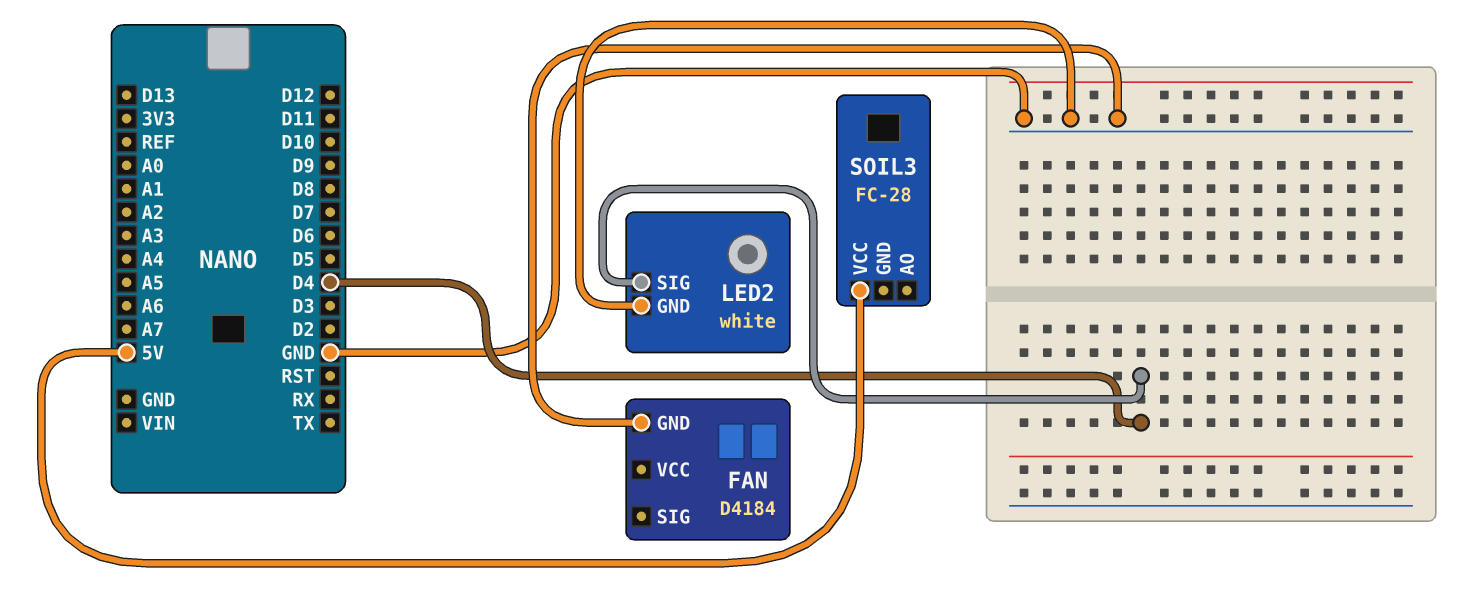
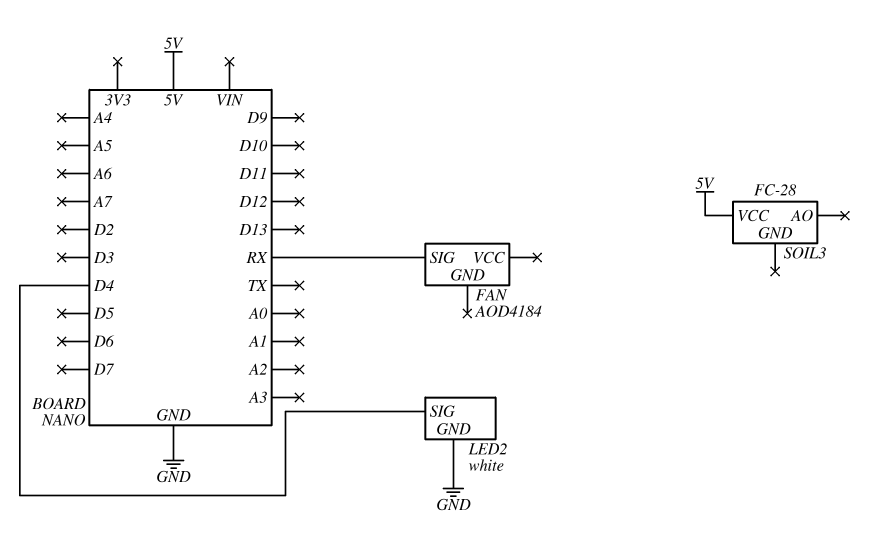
FAN: D4184 -> AOD4184
FAN pin GND: GND -> none
FAN pin SIG: none -> RX

